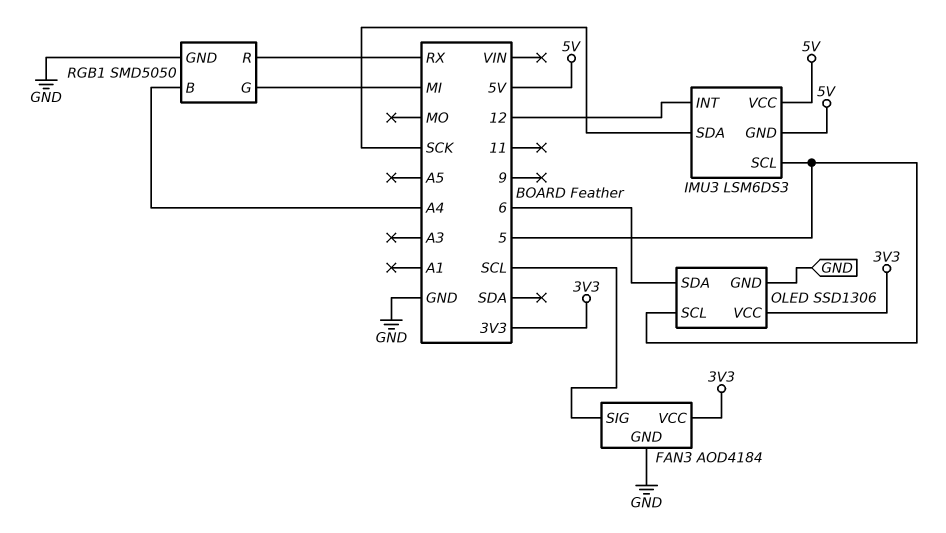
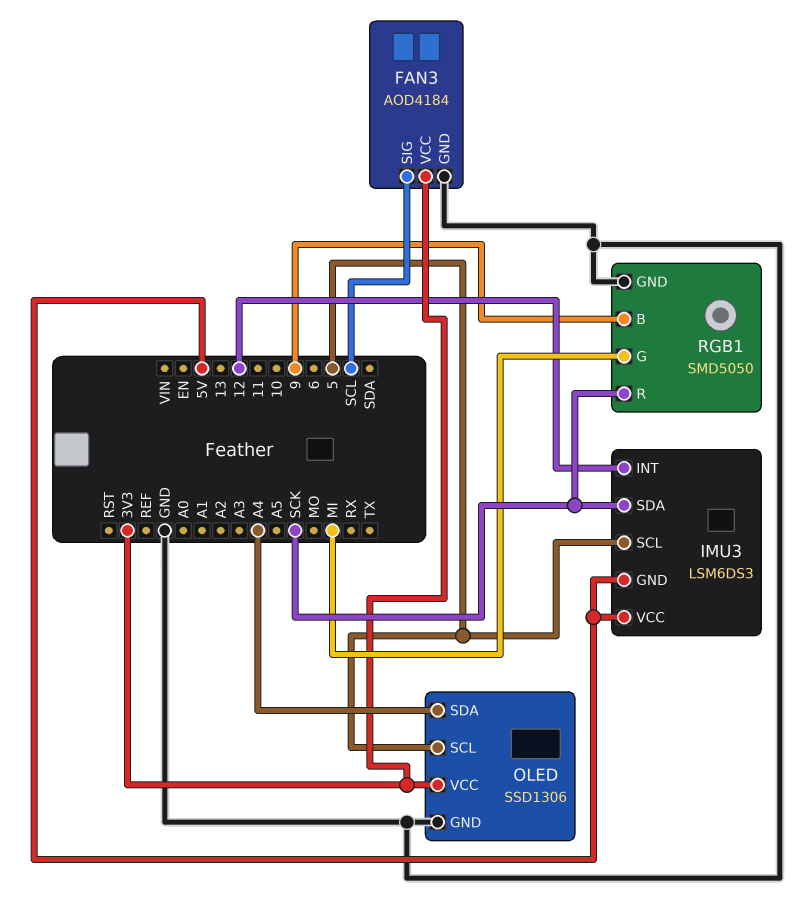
OLED pin SDA: 6 -> A4
RGB1 pin B: A4 -> 9
RGB1 pin R: RX -> SCK

